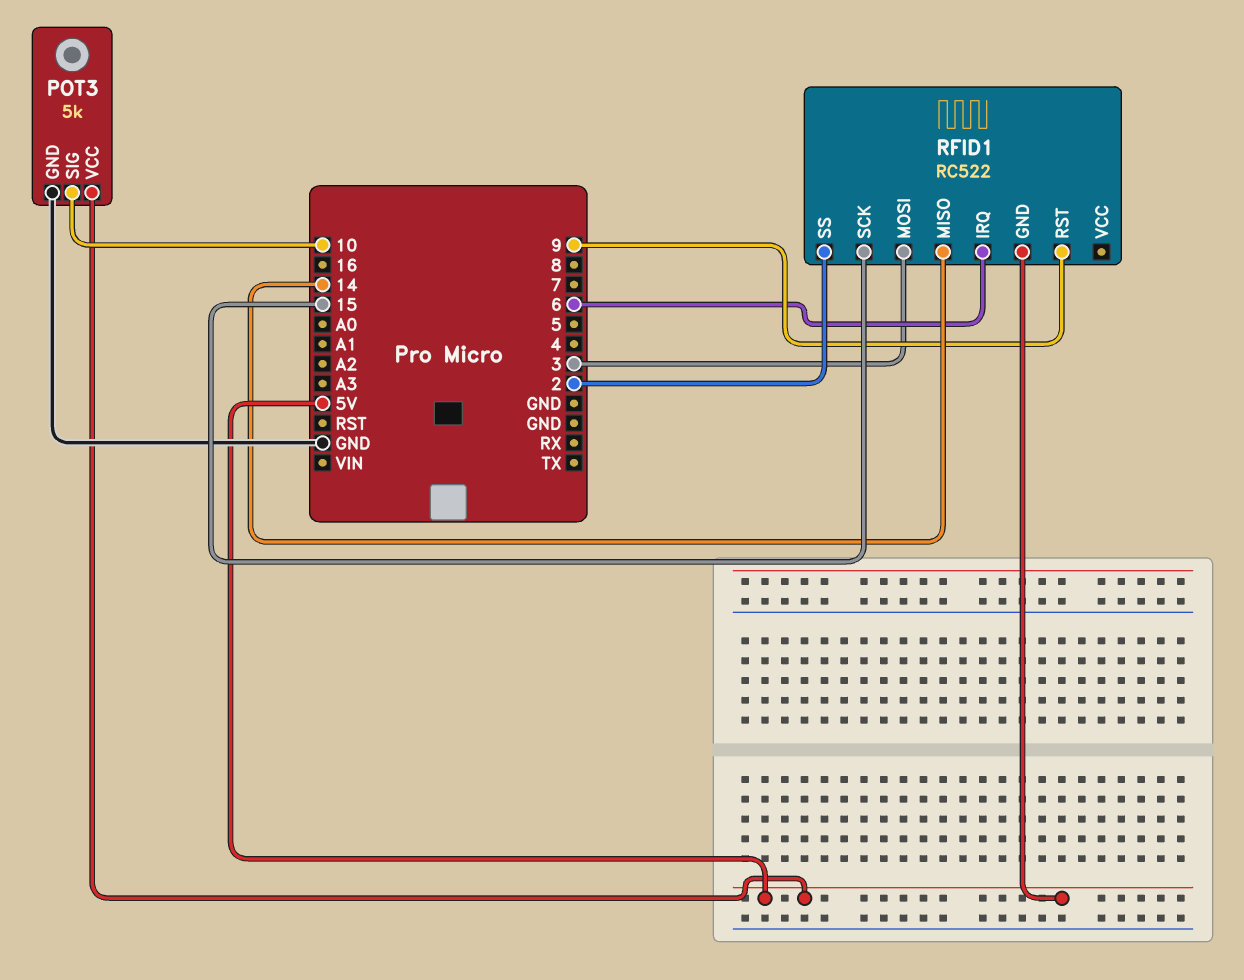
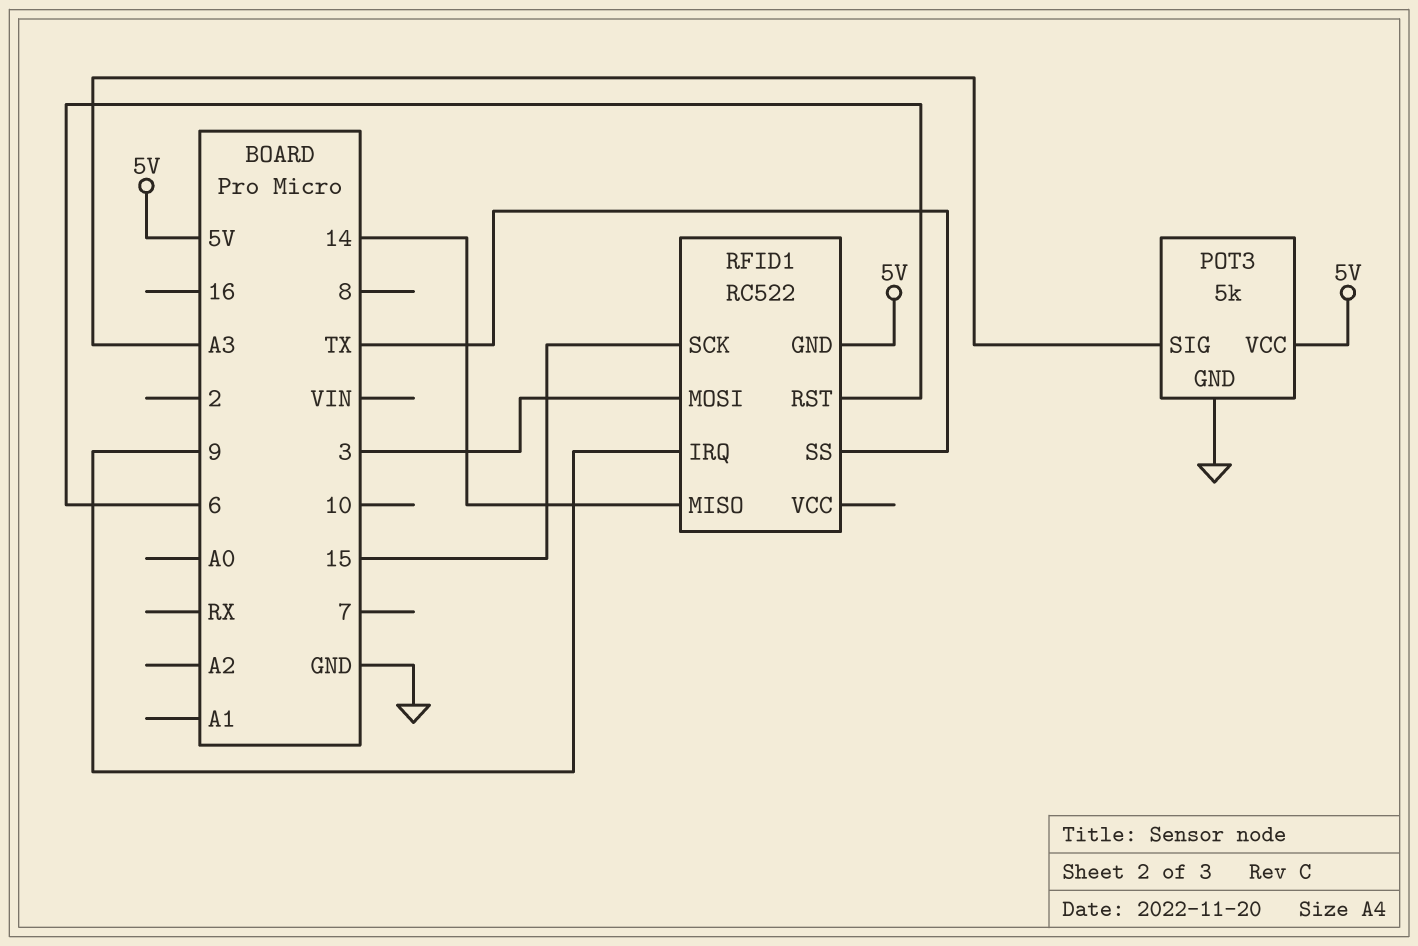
POT3 pin SIG: 10 -> A3
RFID1 pin IRQ: 6 -> 9
RFID1 pin RST: 9 -> 6
RFID1 pin SS: 2 -> TX

